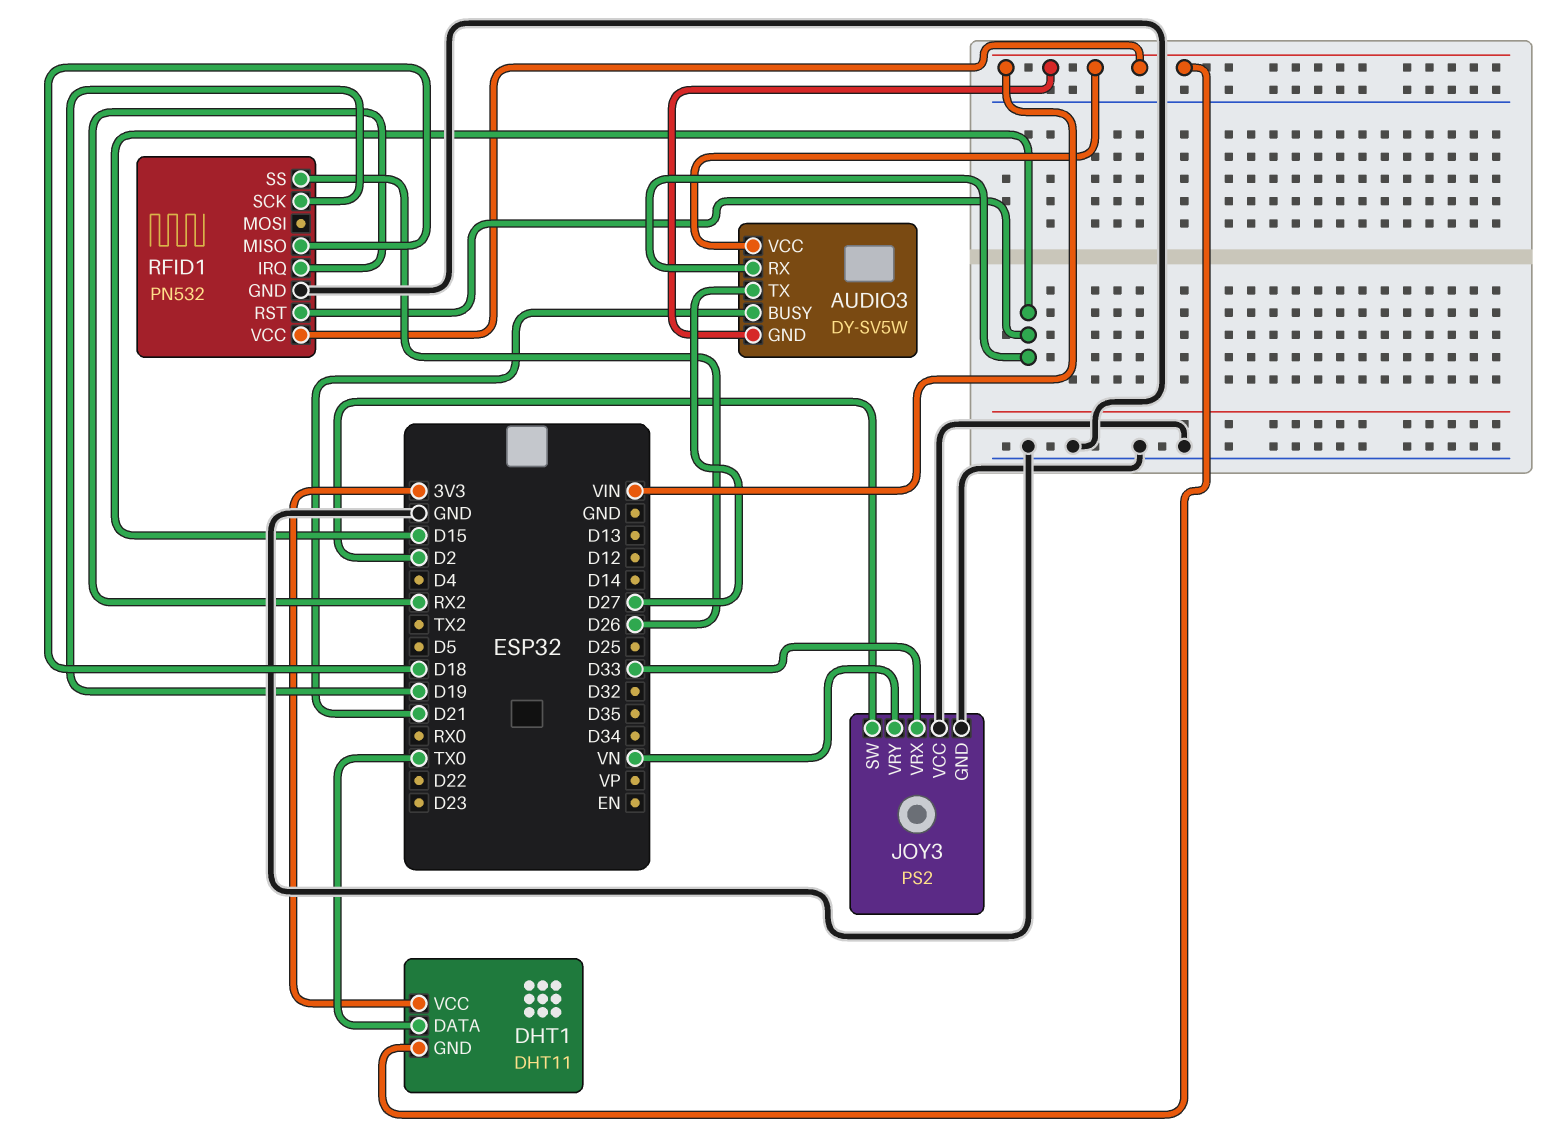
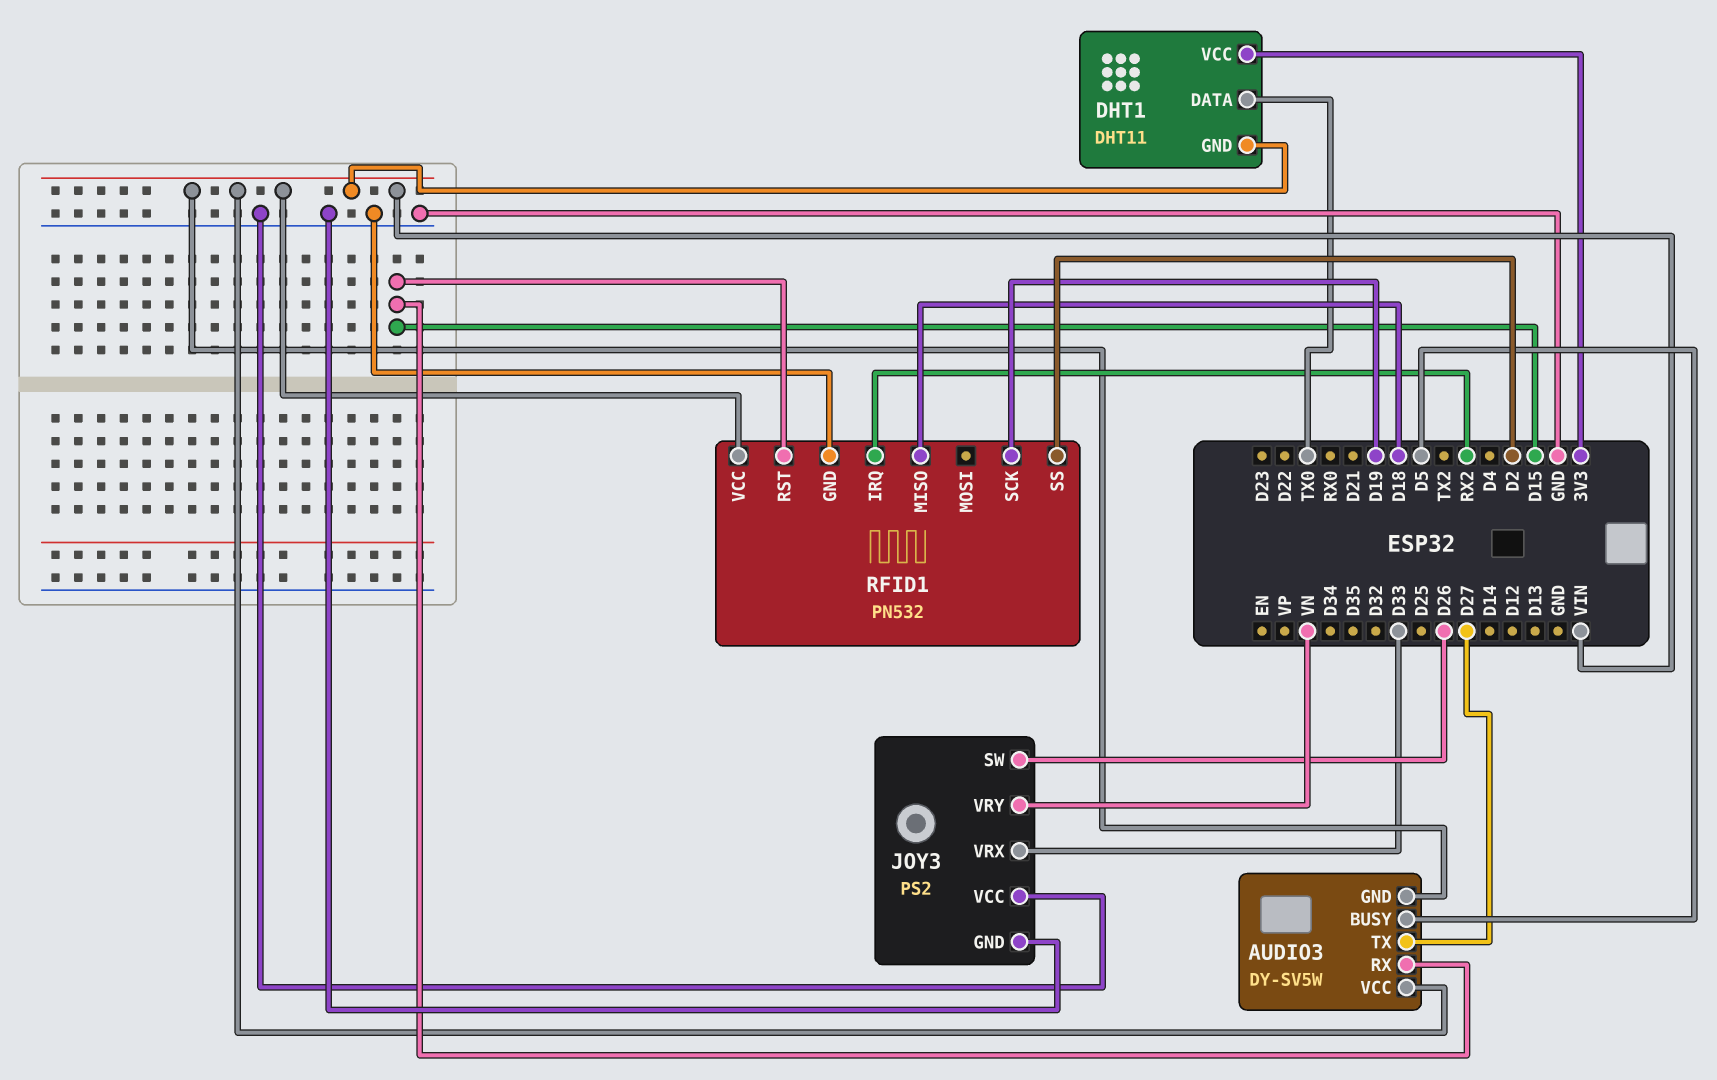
AUDIO3 pin BUSY: D21 -> D5
JOY3 pin SW: D2 -> D26
RFID1 pin SS: D26 -> D2

